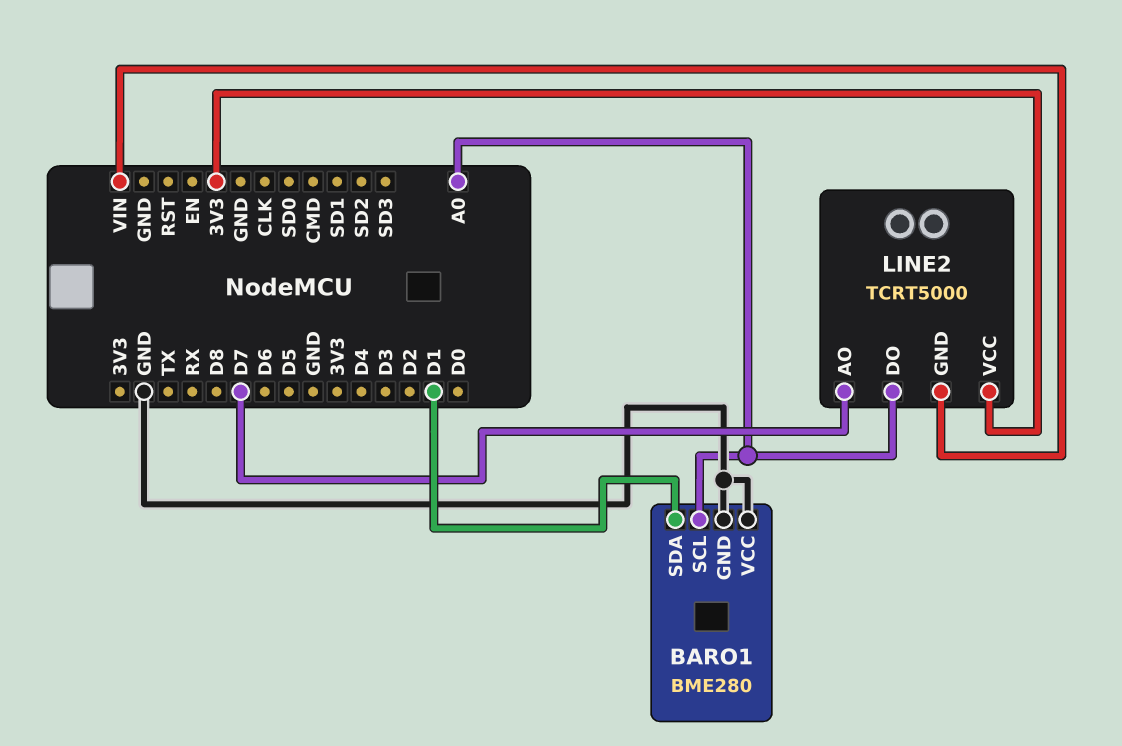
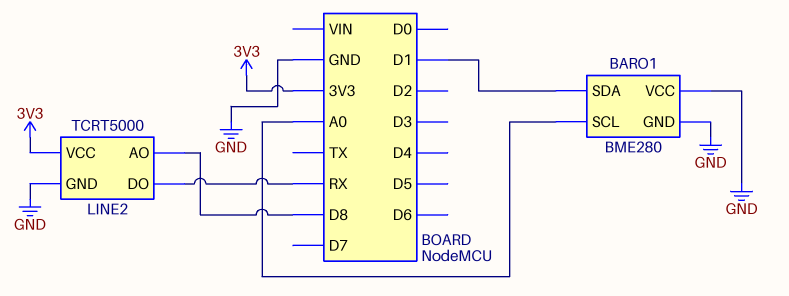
LINE2 pin AO: D7 -> D8
LINE2 pin DO: A0 -> RX
LINE2 pin GND: VIN -> GND

